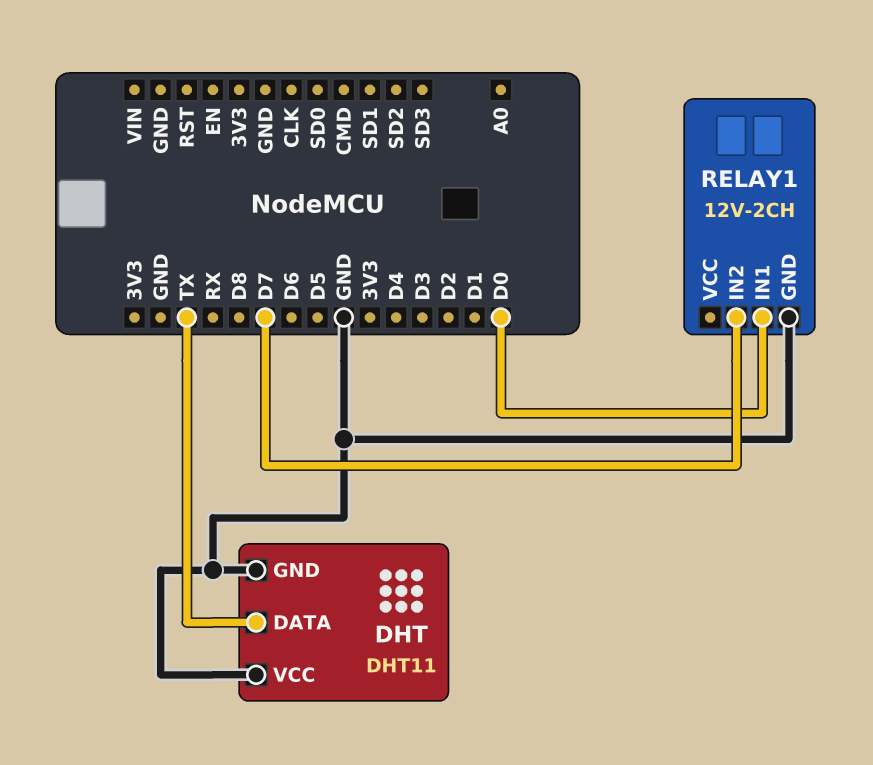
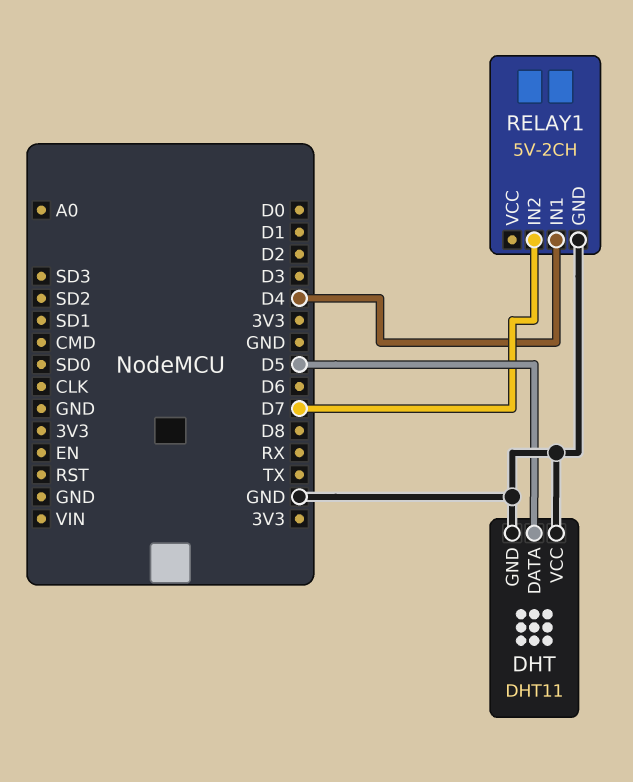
DHT pin DATA: TX -> D5
RELAY1: 12V-2CH -> 5V-2CH
RELAY1 pin IN1: D0 -> D4

